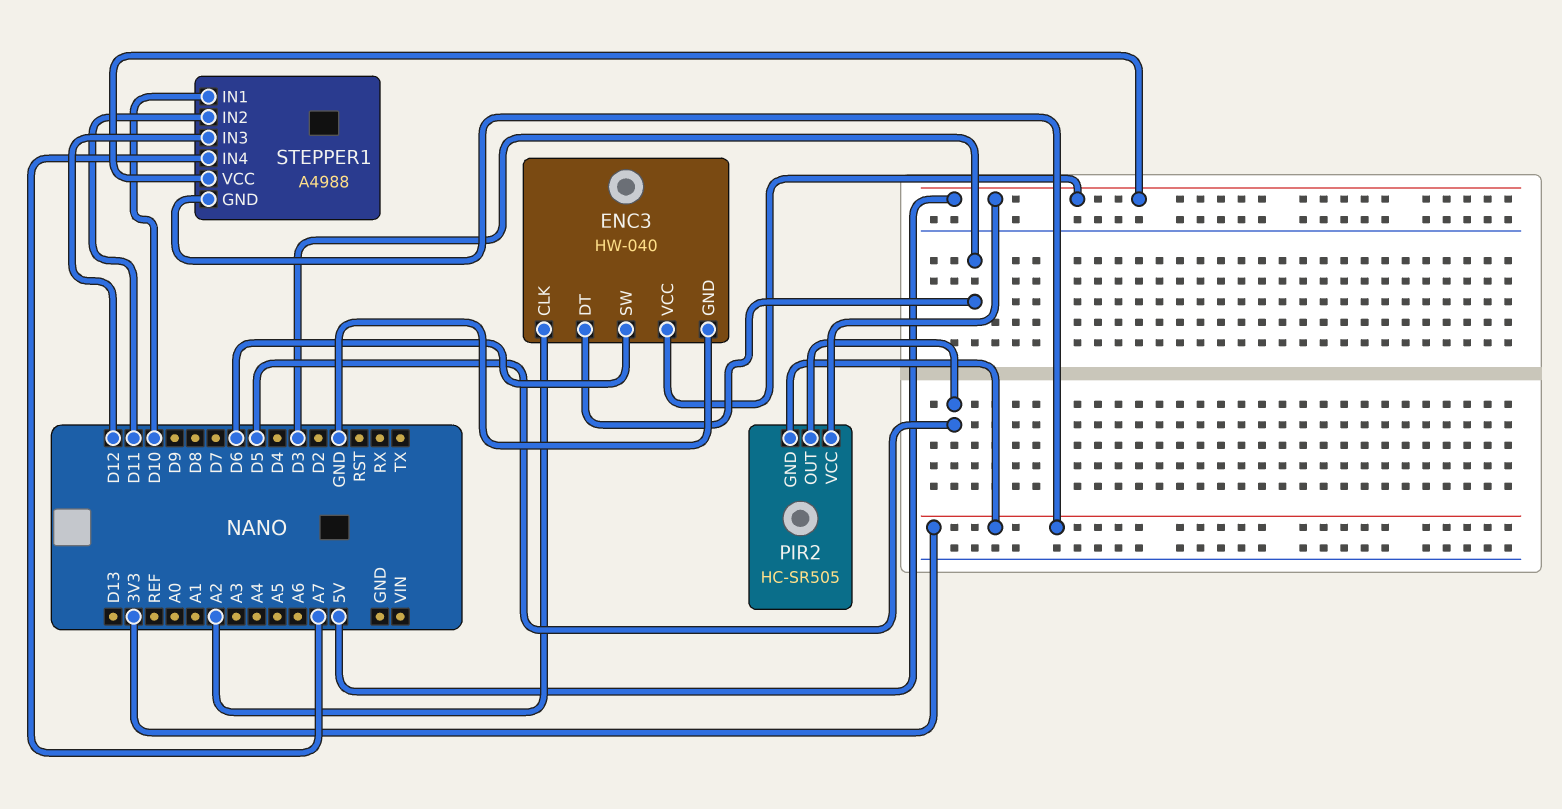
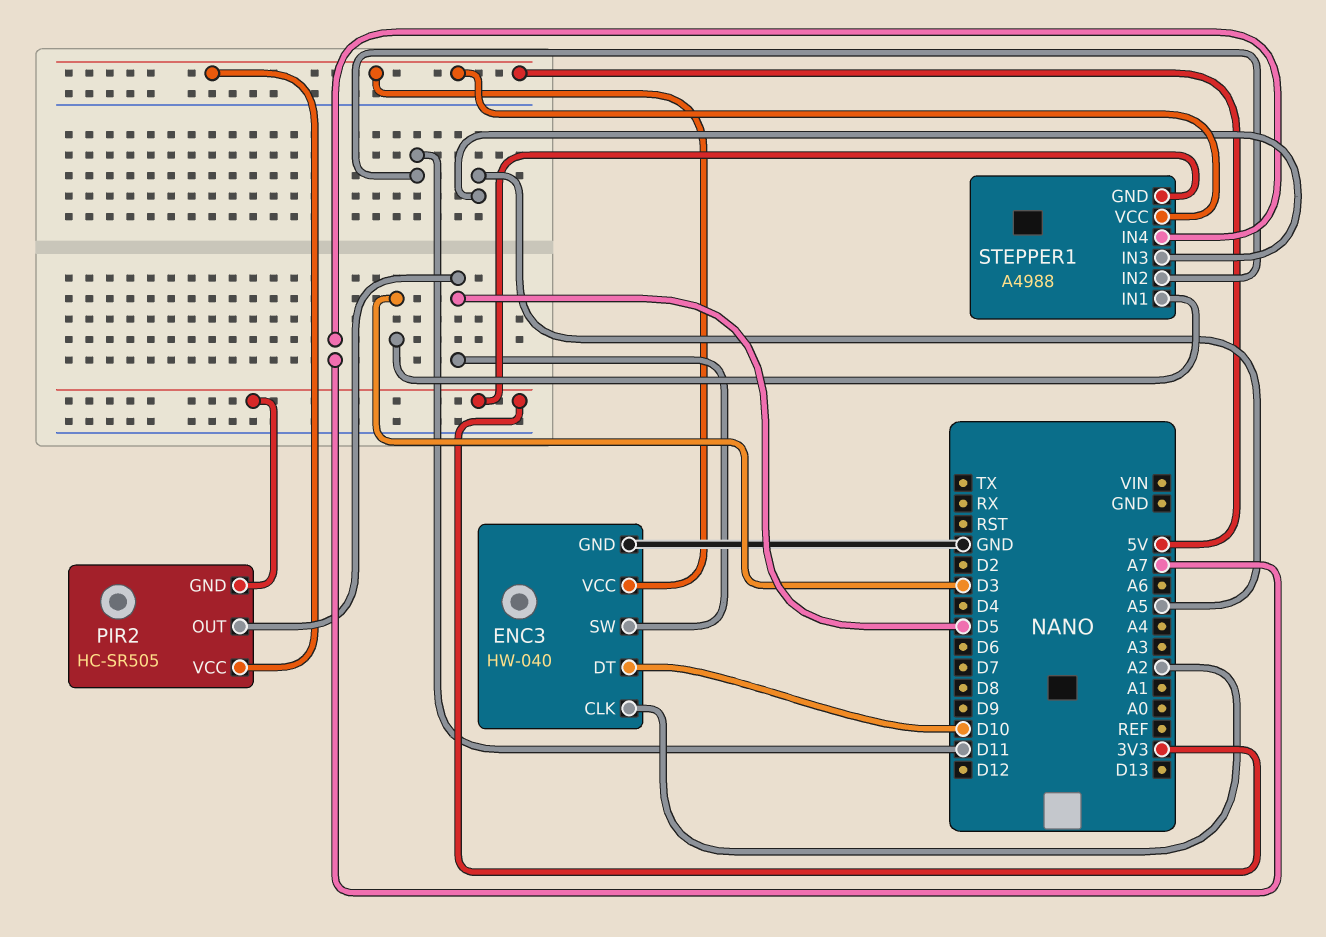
ENC3 pin DT: D3 -> D10
ENC3 pin SW: D6 -> D5
STEPPER1 pin IN1: D10 -> D3
STEPPER1 pin IN3: D12 -> A5

